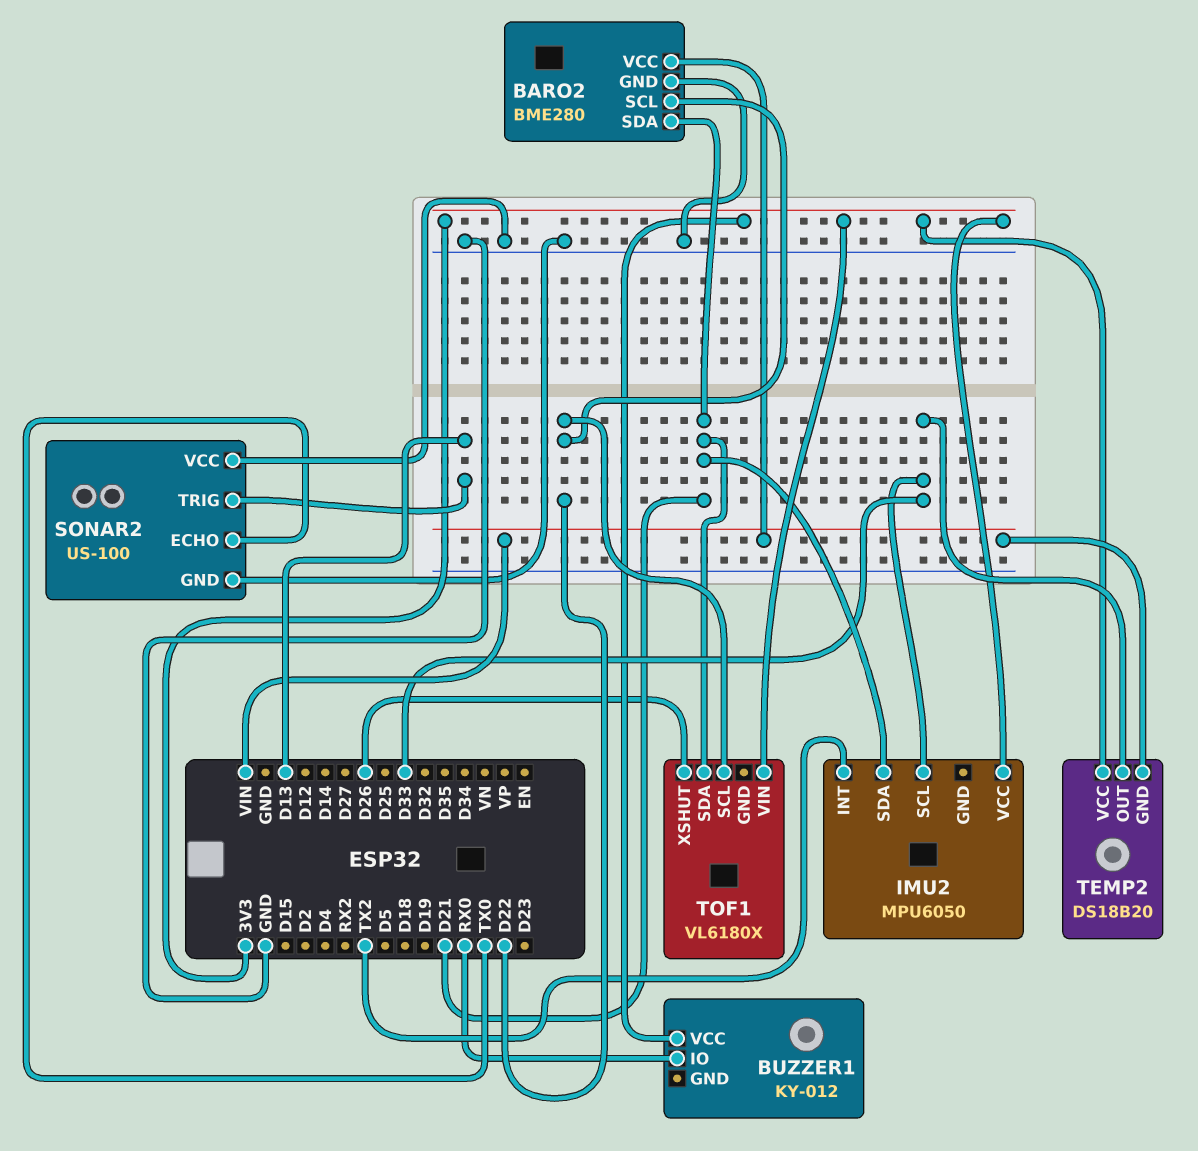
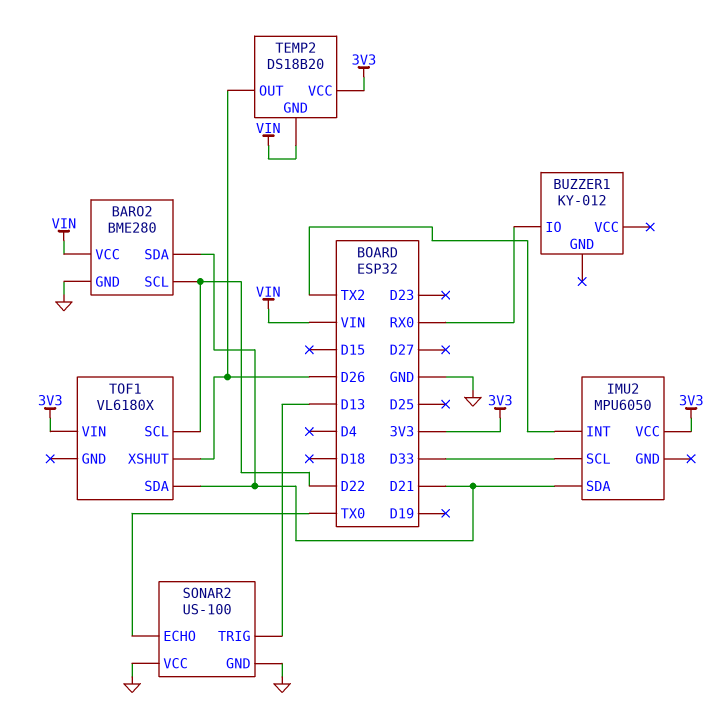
BUZZER1 pin VCC: 3V3 -> none
TEMP2 pin OUT: D33 -> D26

